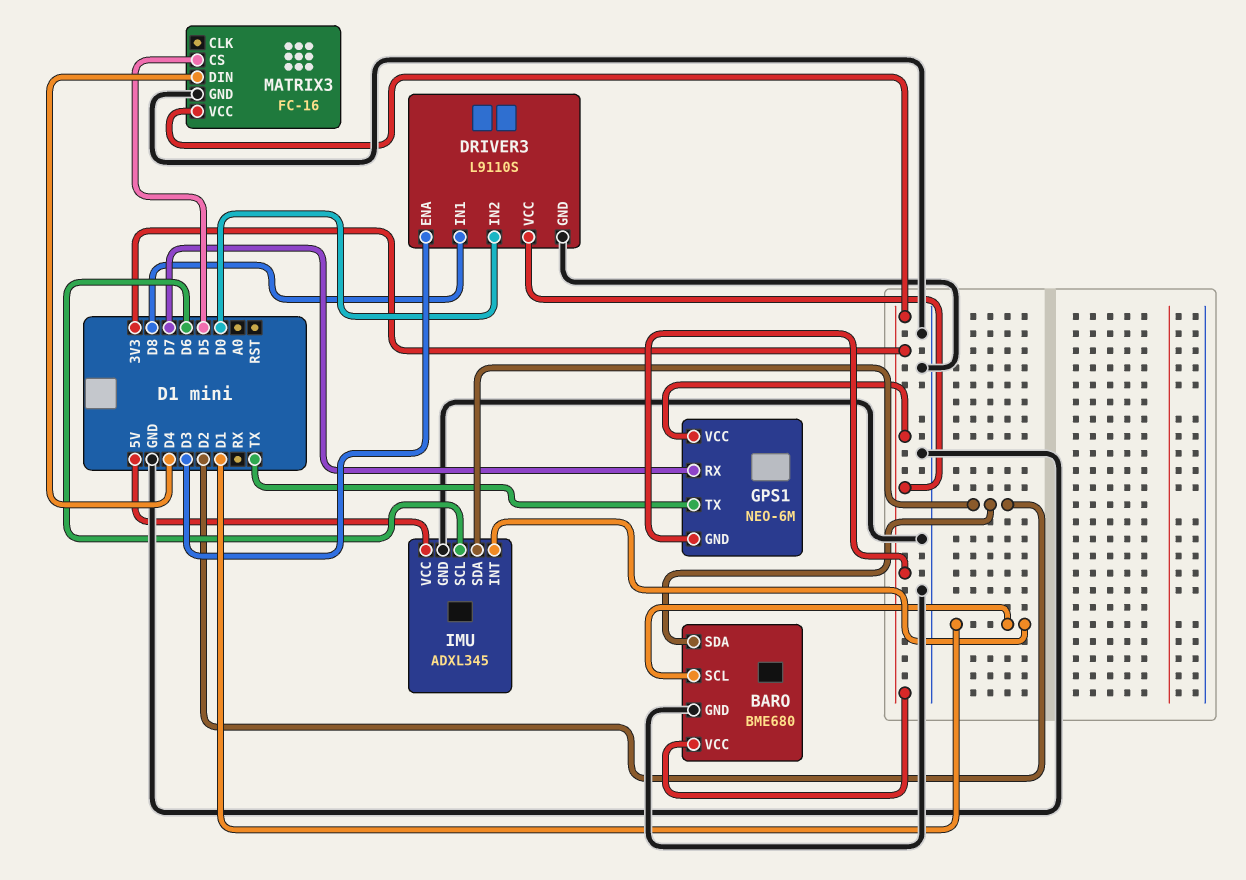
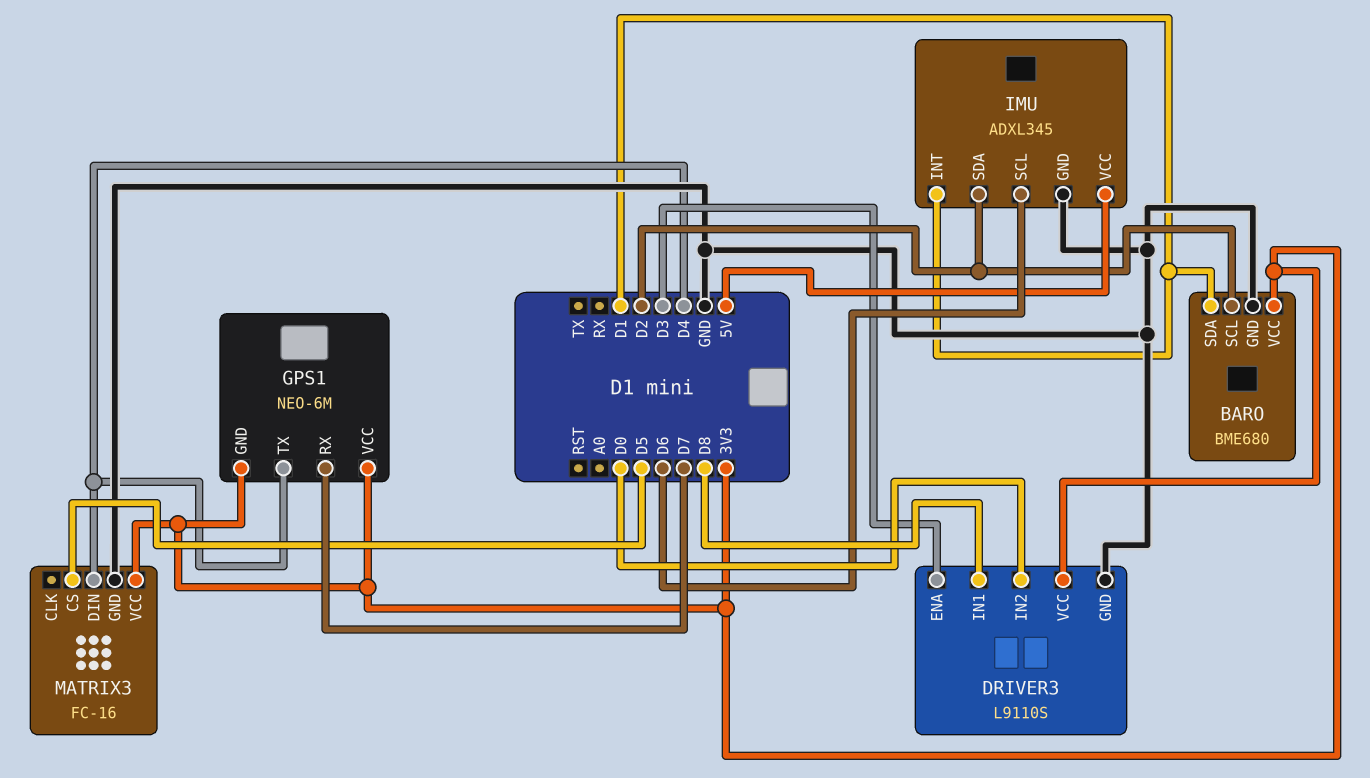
BARO pin SCL: D1 -> D2
BARO pin SDA: D2 -> D1
GPS1 pin TX: TX -> D4

